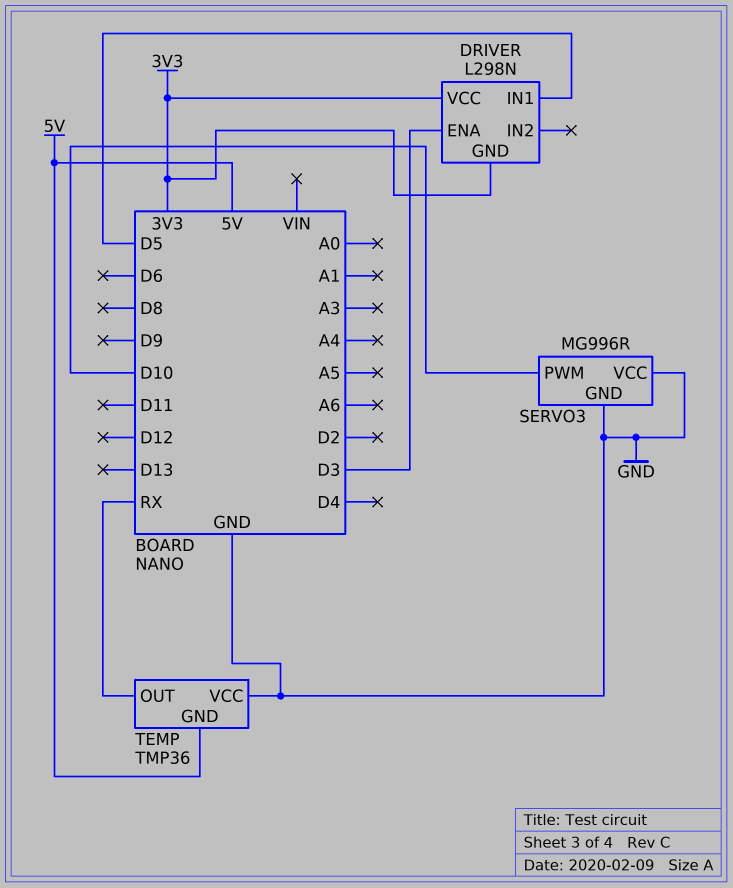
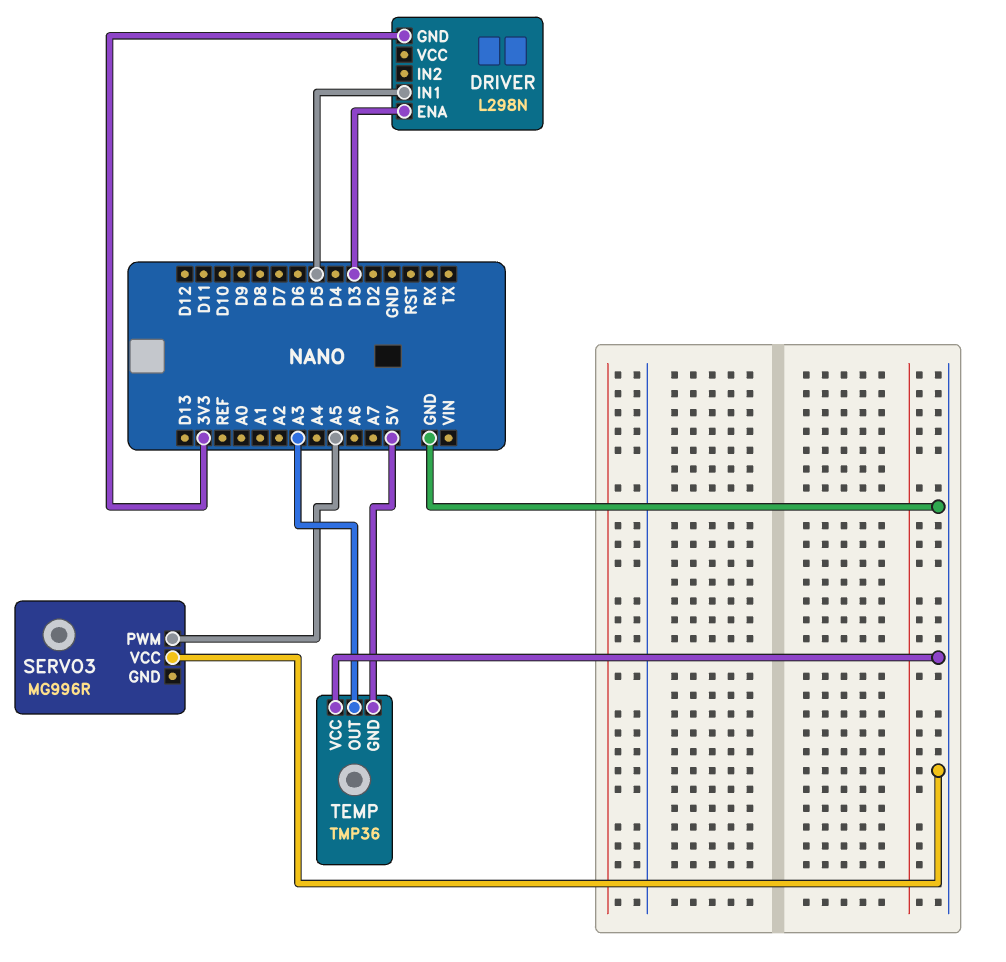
DRIVER pin VCC: 3V3 -> none
SERVO3 pin GND: GND -> none
SERVO3 pin PWM: D10 -> A5
TEMP pin OUT: RX -> A3

